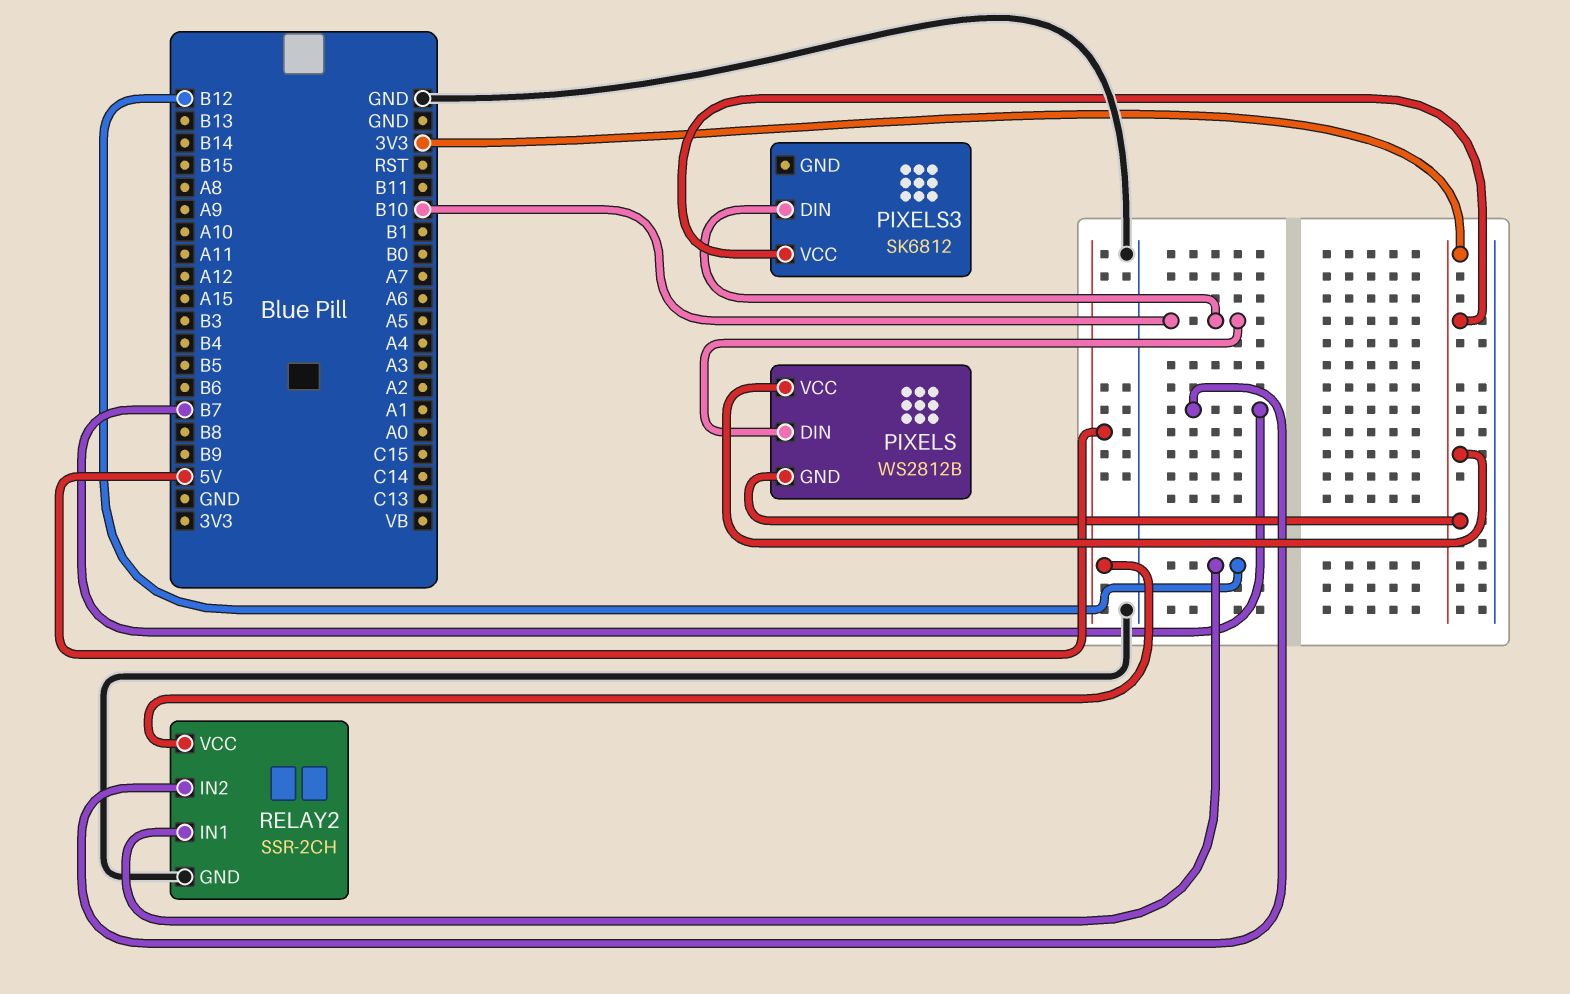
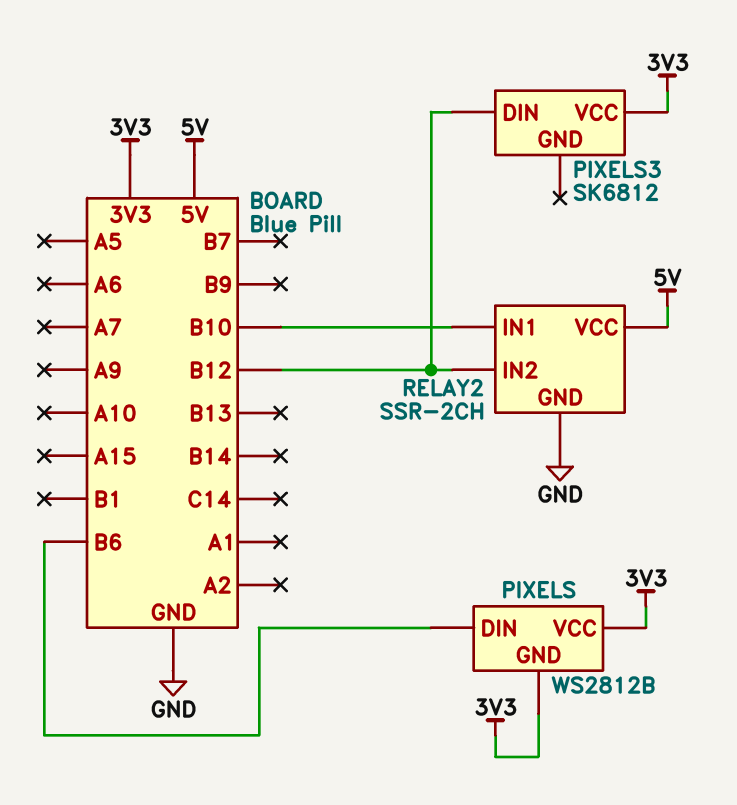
PIXELS pin DIN: B10 -> B6
PIXELS3 pin DIN: B10 -> B12
RELAY2 pin IN1: B12 -> B10
RELAY2 pin IN2: B7 -> B12

